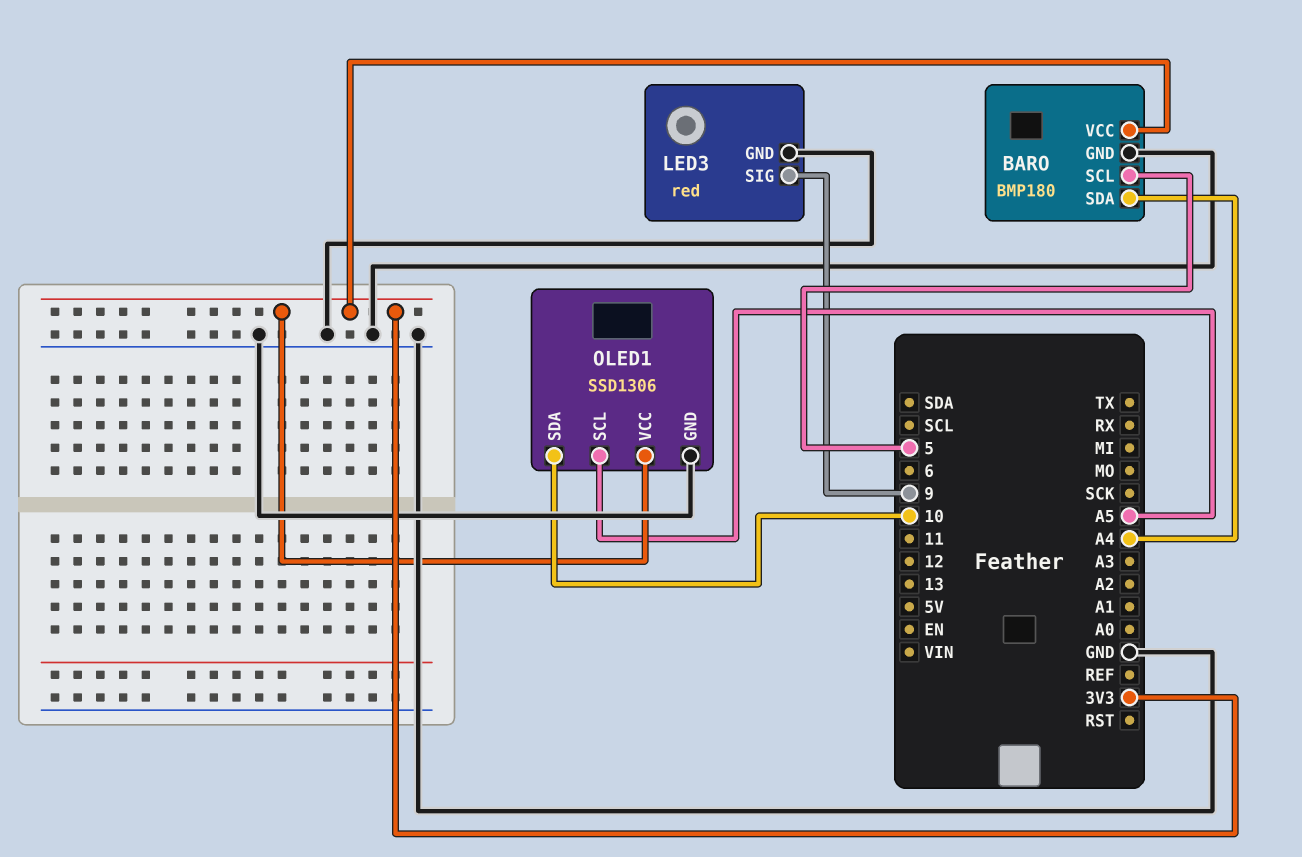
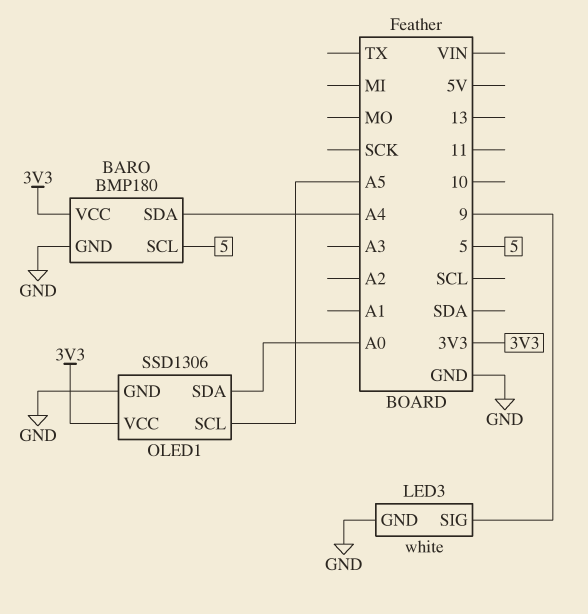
LED3: red -> white
OLED1 pin SDA: 10 -> A0

